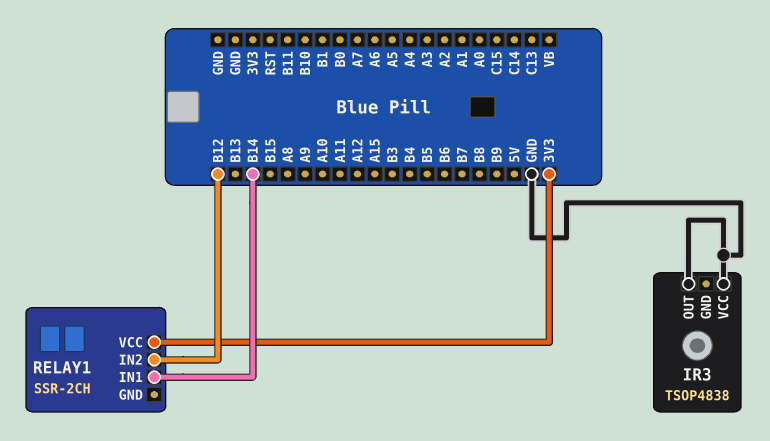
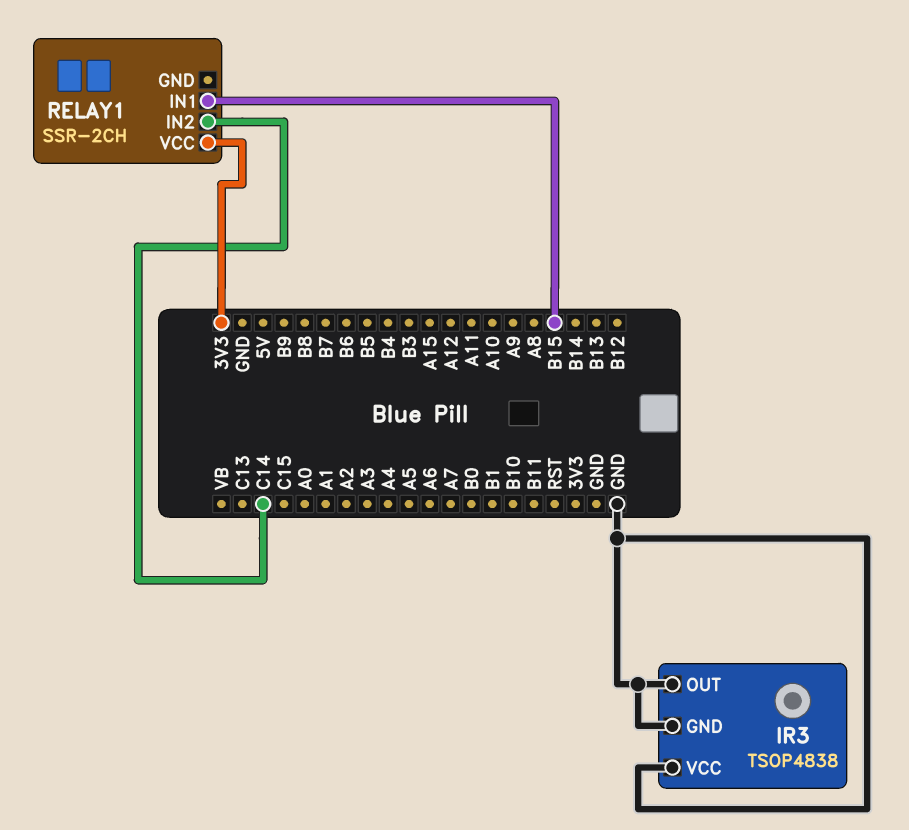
IR3 pin GND: none -> GND
RELAY1 pin IN1: B14 -> B15
RELAY1 pin IN2: B12 -> C14

